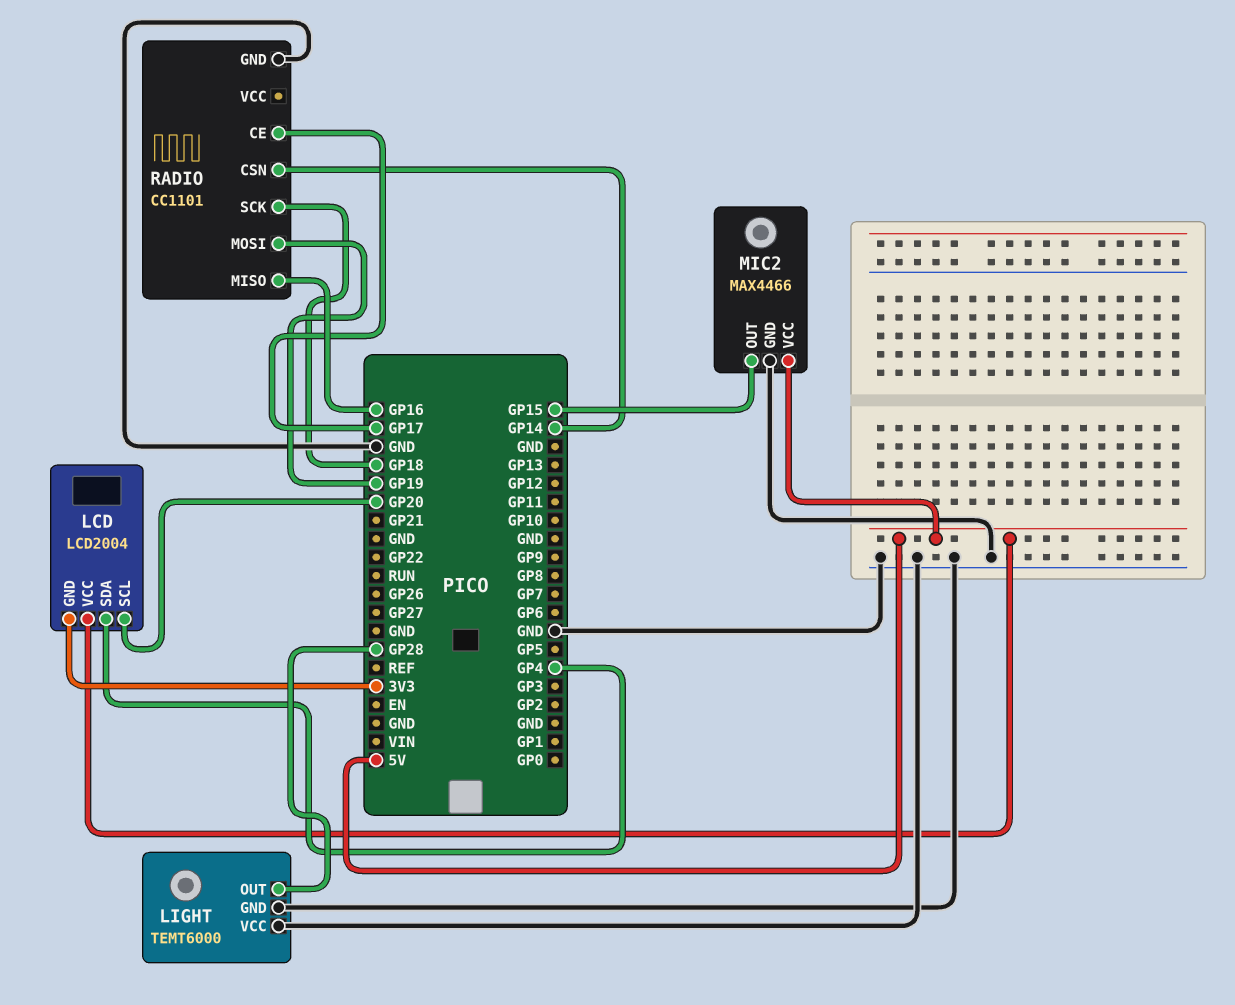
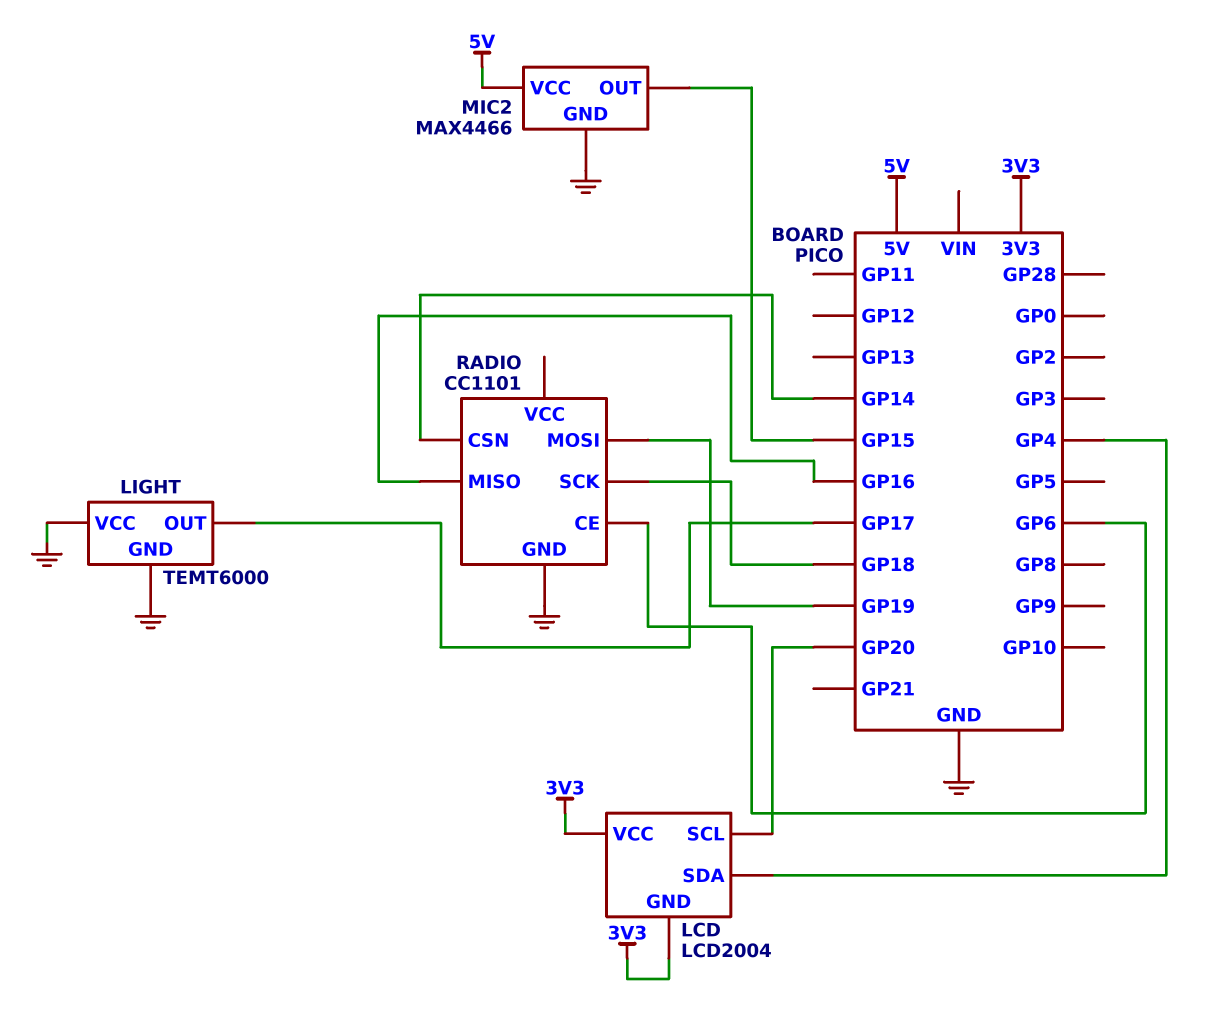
LCD pin VCC: 5V -> 3V3
LIGHT pin OUT: GP28 -> GP17
RADIO pin CE: GP17 -> GP6

